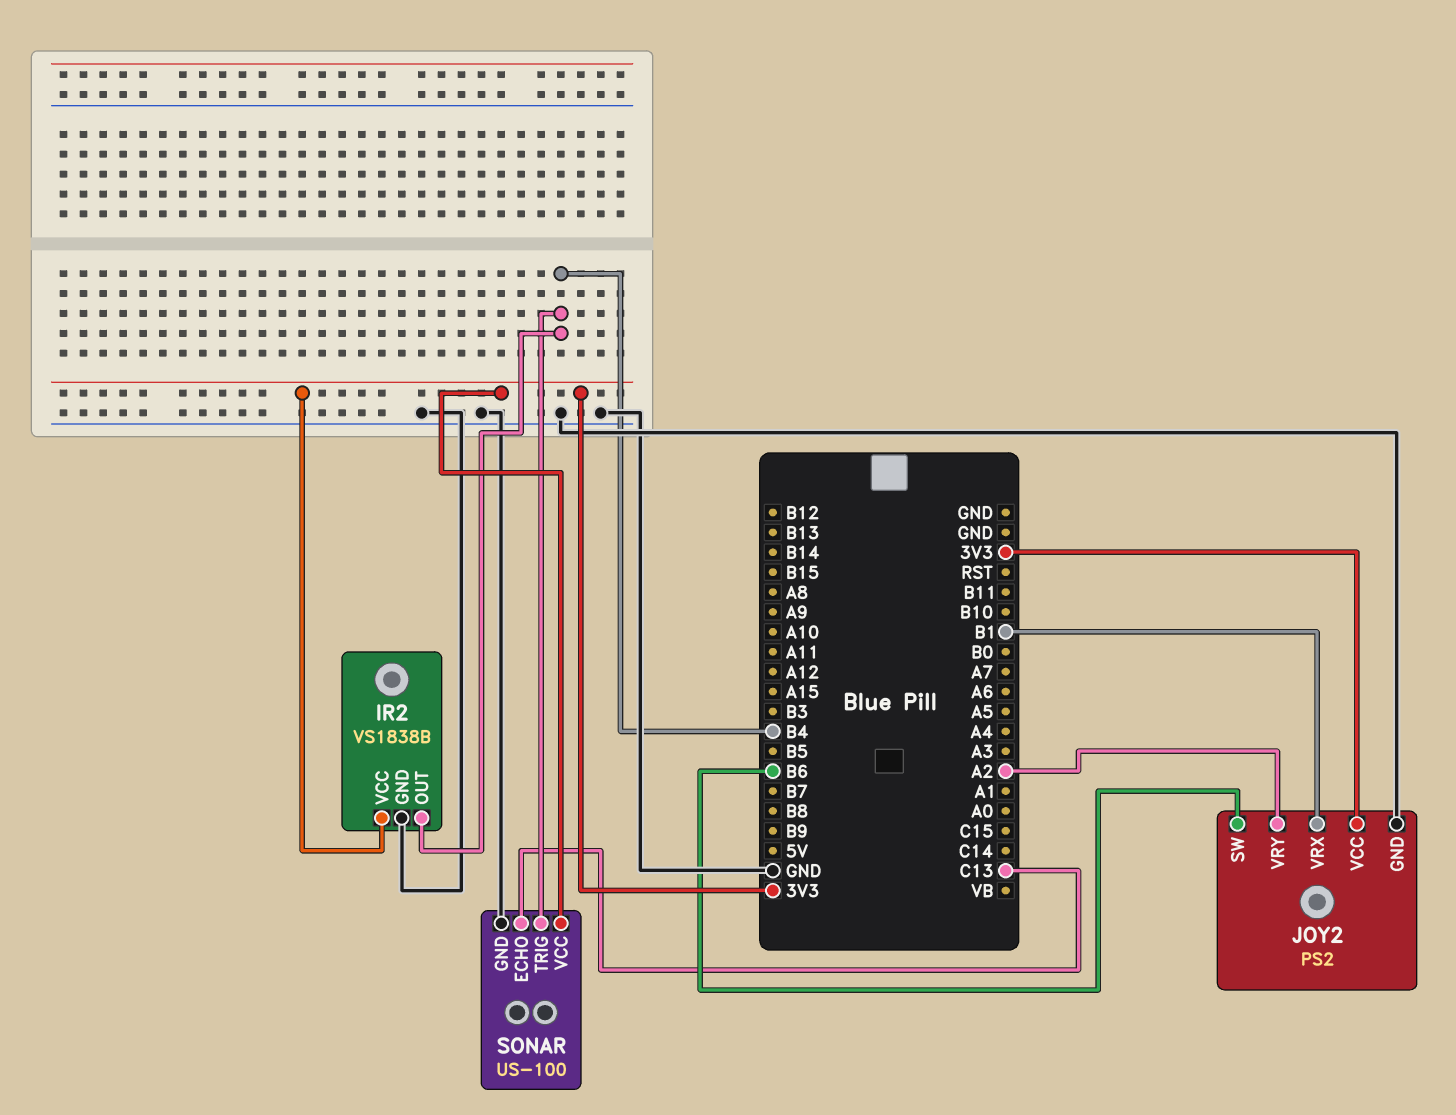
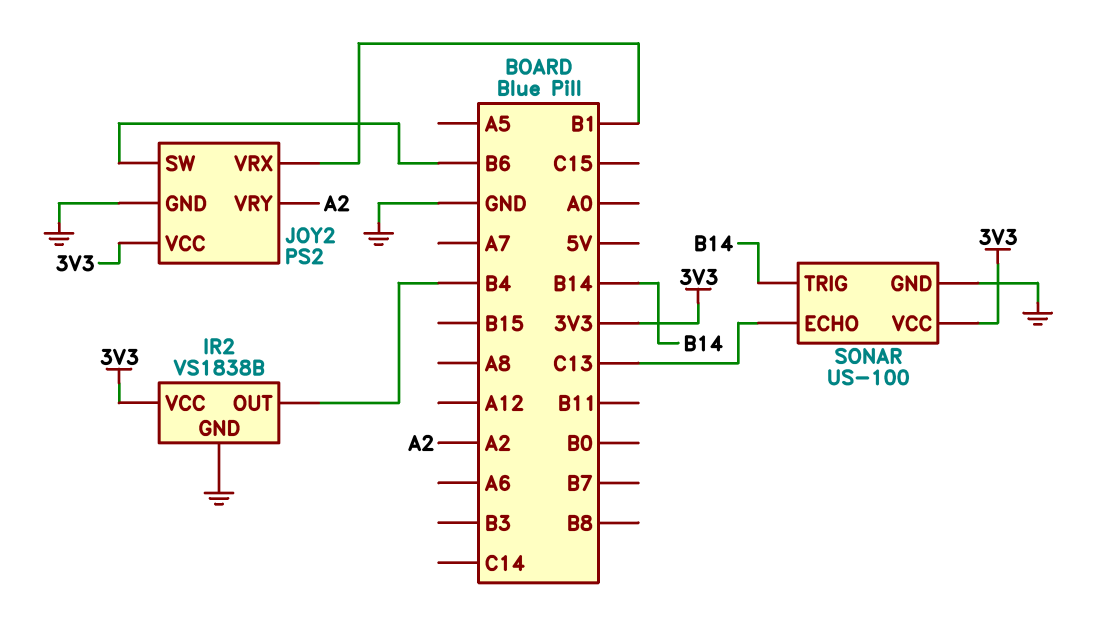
SONAR pin TRIG: B4 -> B14

